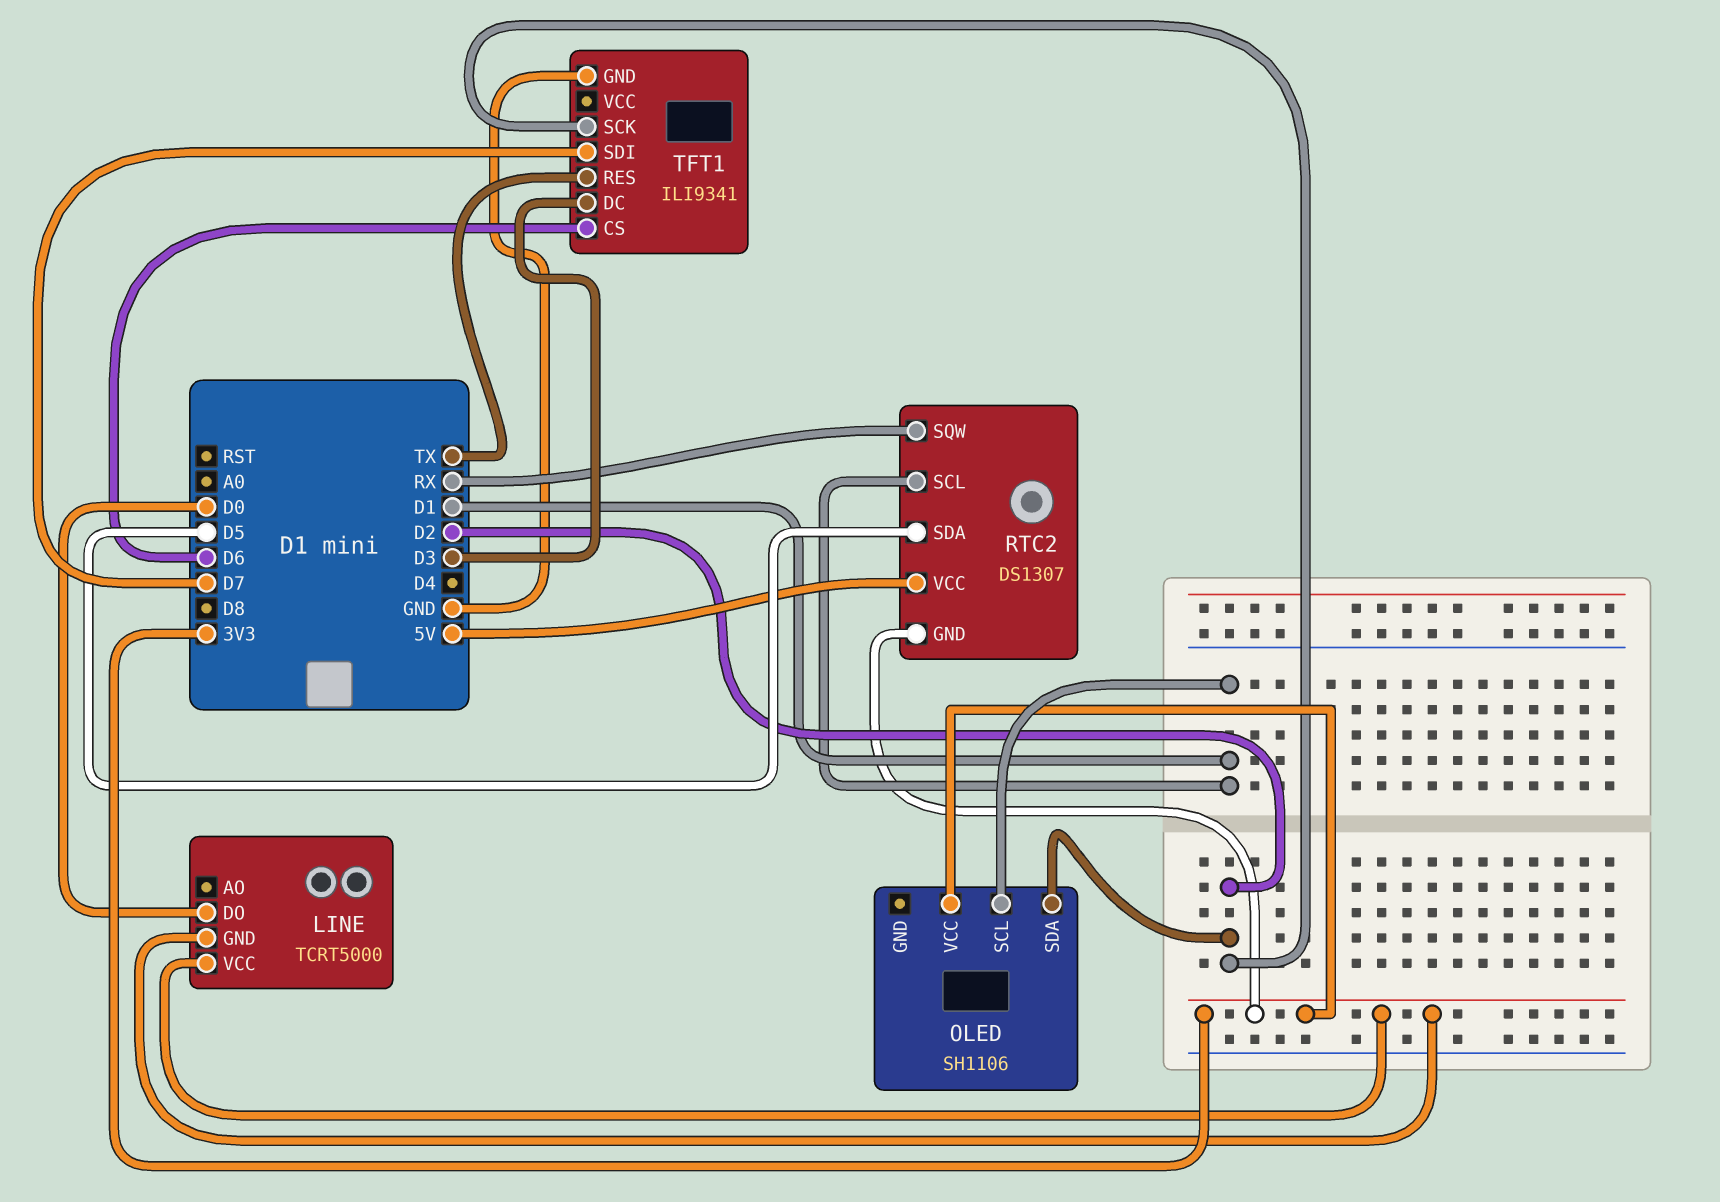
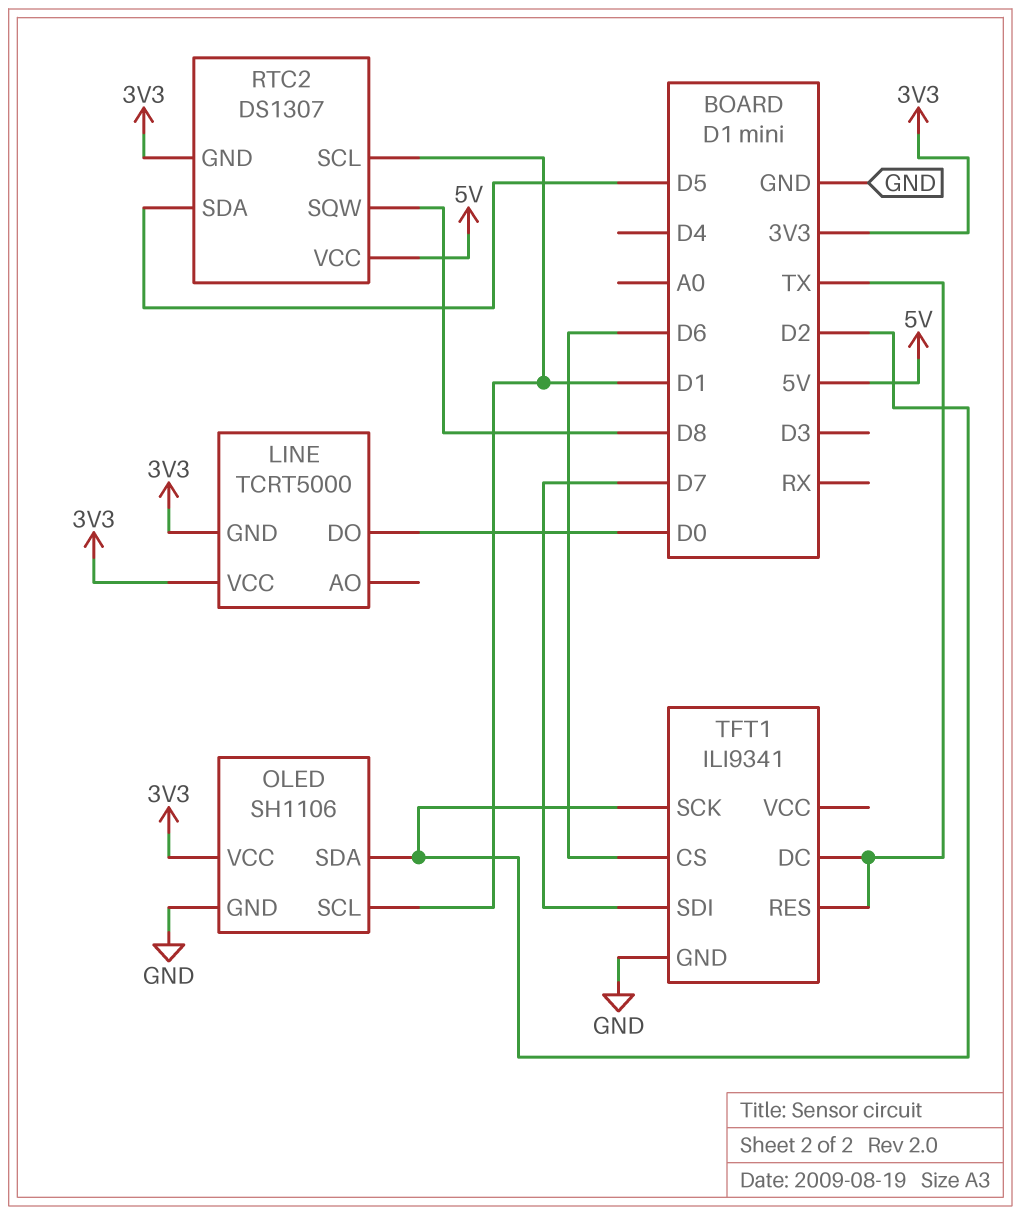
OLED pin GND: none -> GND
RTC2 pin SQW: RX -> D8
TFT1 pin DC: D3 -> TX

